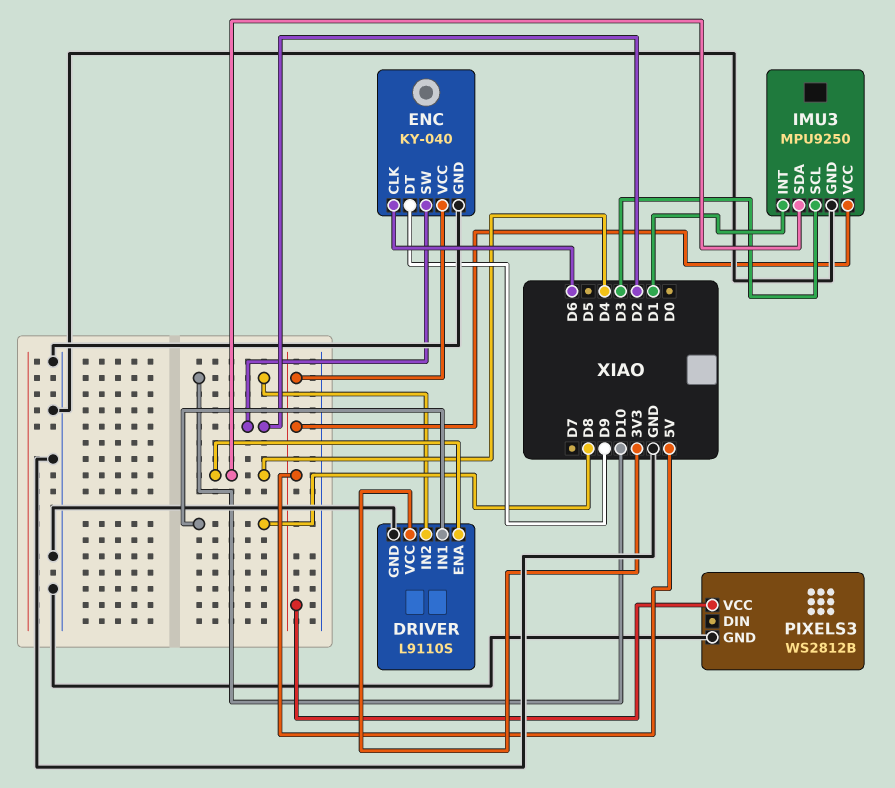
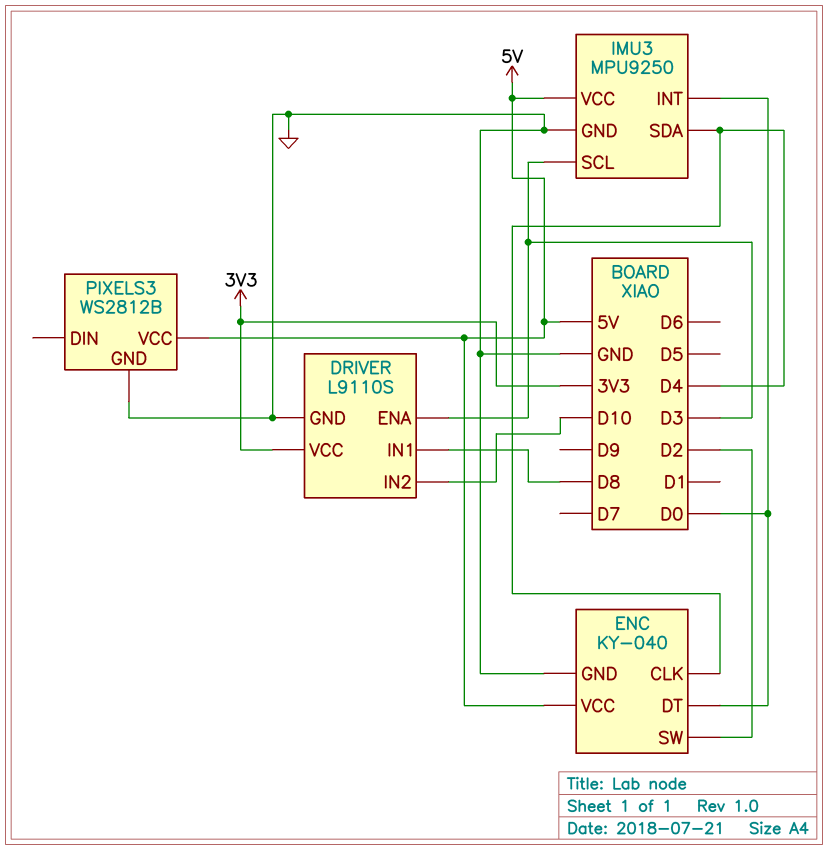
DRIVER pin ENA: D4 -> D3
ENC pin CLK: D6 -> D4
ENC pin DT: D9 -> D0
IMU3 pin INT: D1 -> D0

